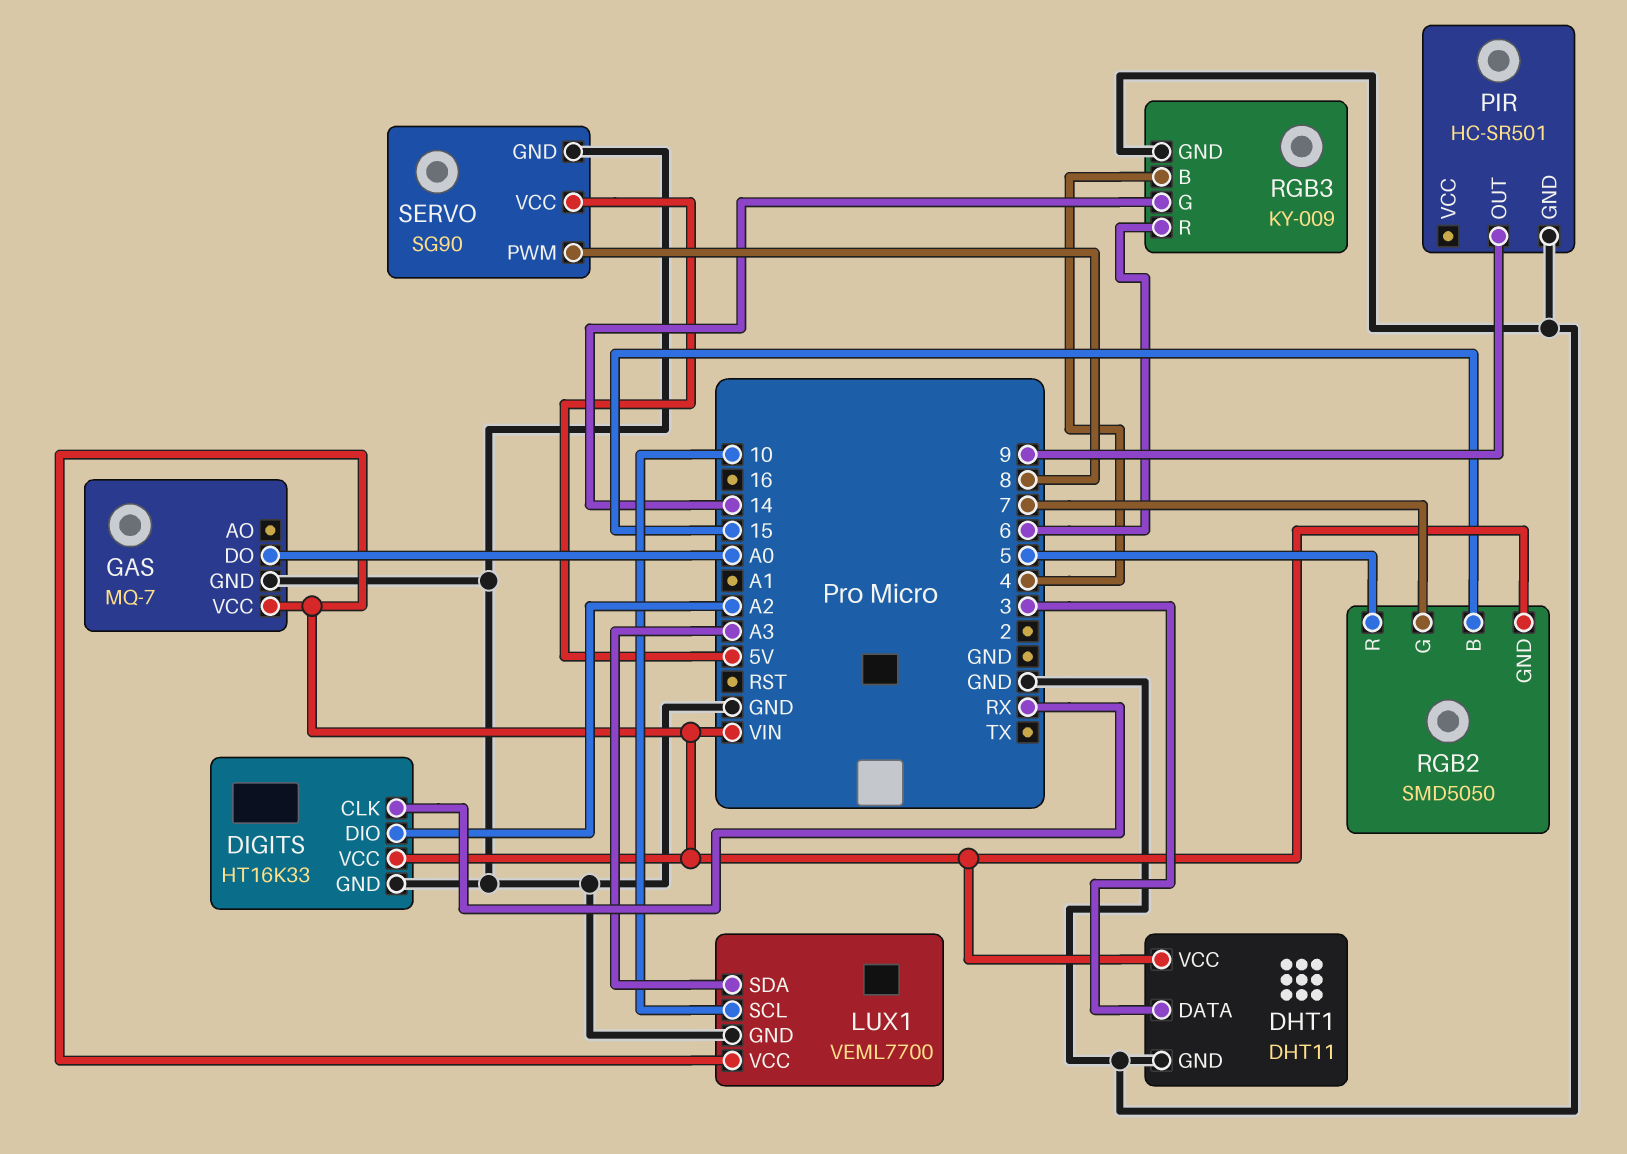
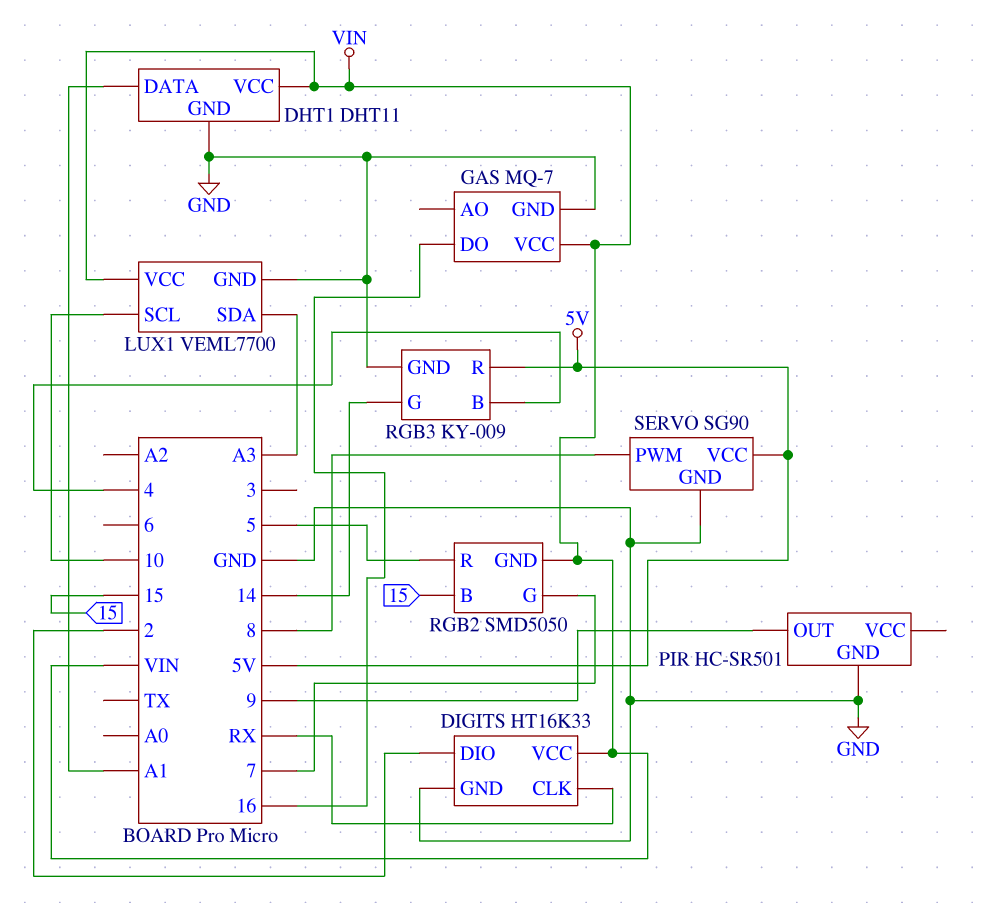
DHT1 pin DATA: 3 -> A1
DIGITS pin DIO: A2 -> 2
GAS pin DO: A0 -> 16
RGB3 pin R: 6 -> 5V

